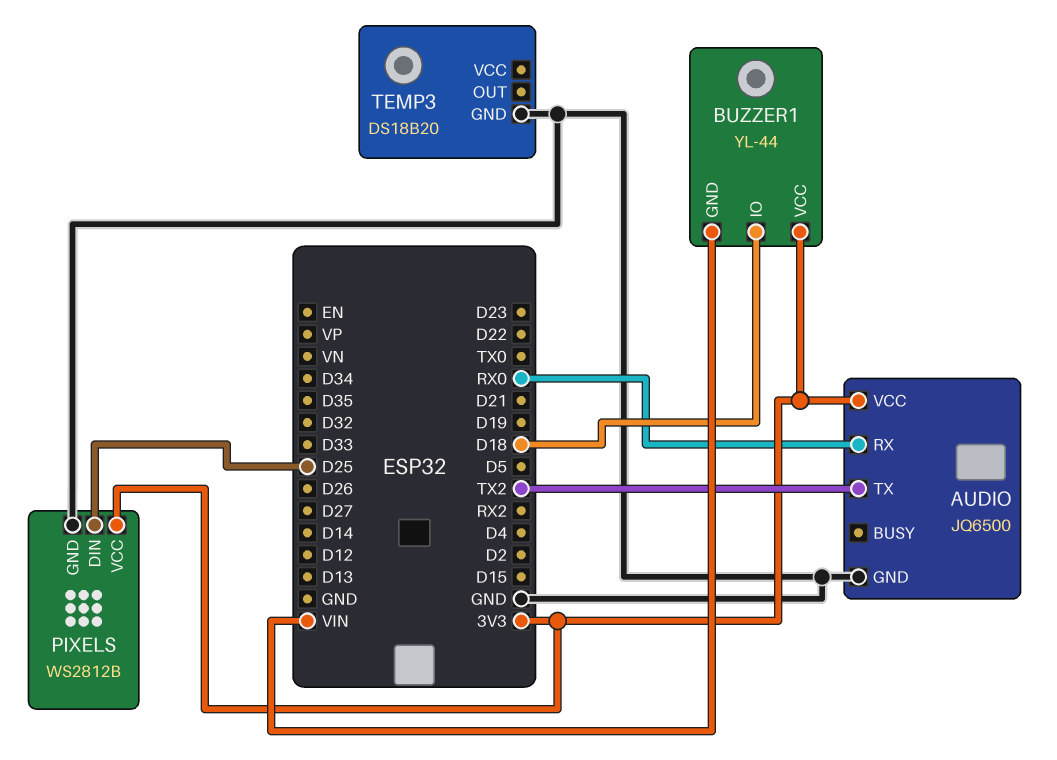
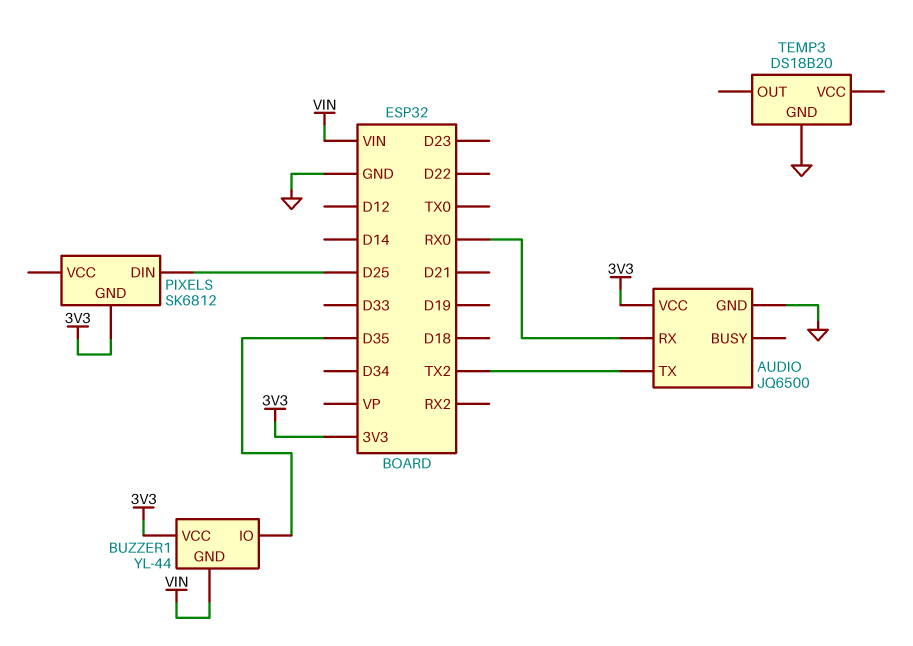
BUZZER1 pin IO: D18 -> D35
PIXELS: WS2812B -> SK6812
PIXELS pin GND: GND -> 3V3
PIXELS pin VCC: 3V3 -> none

